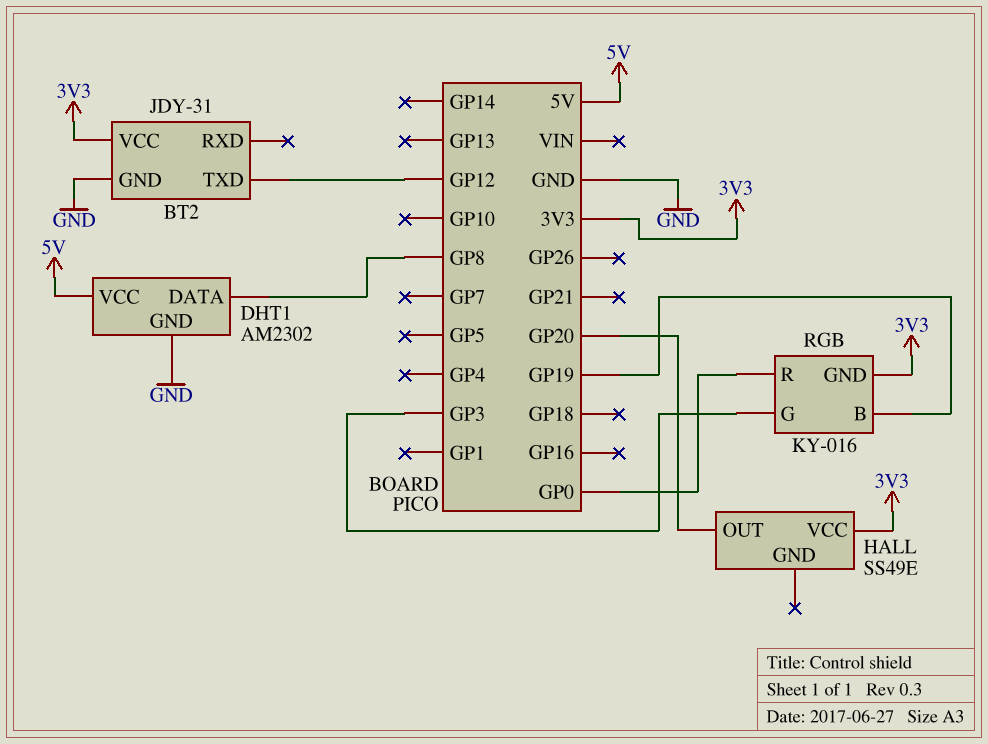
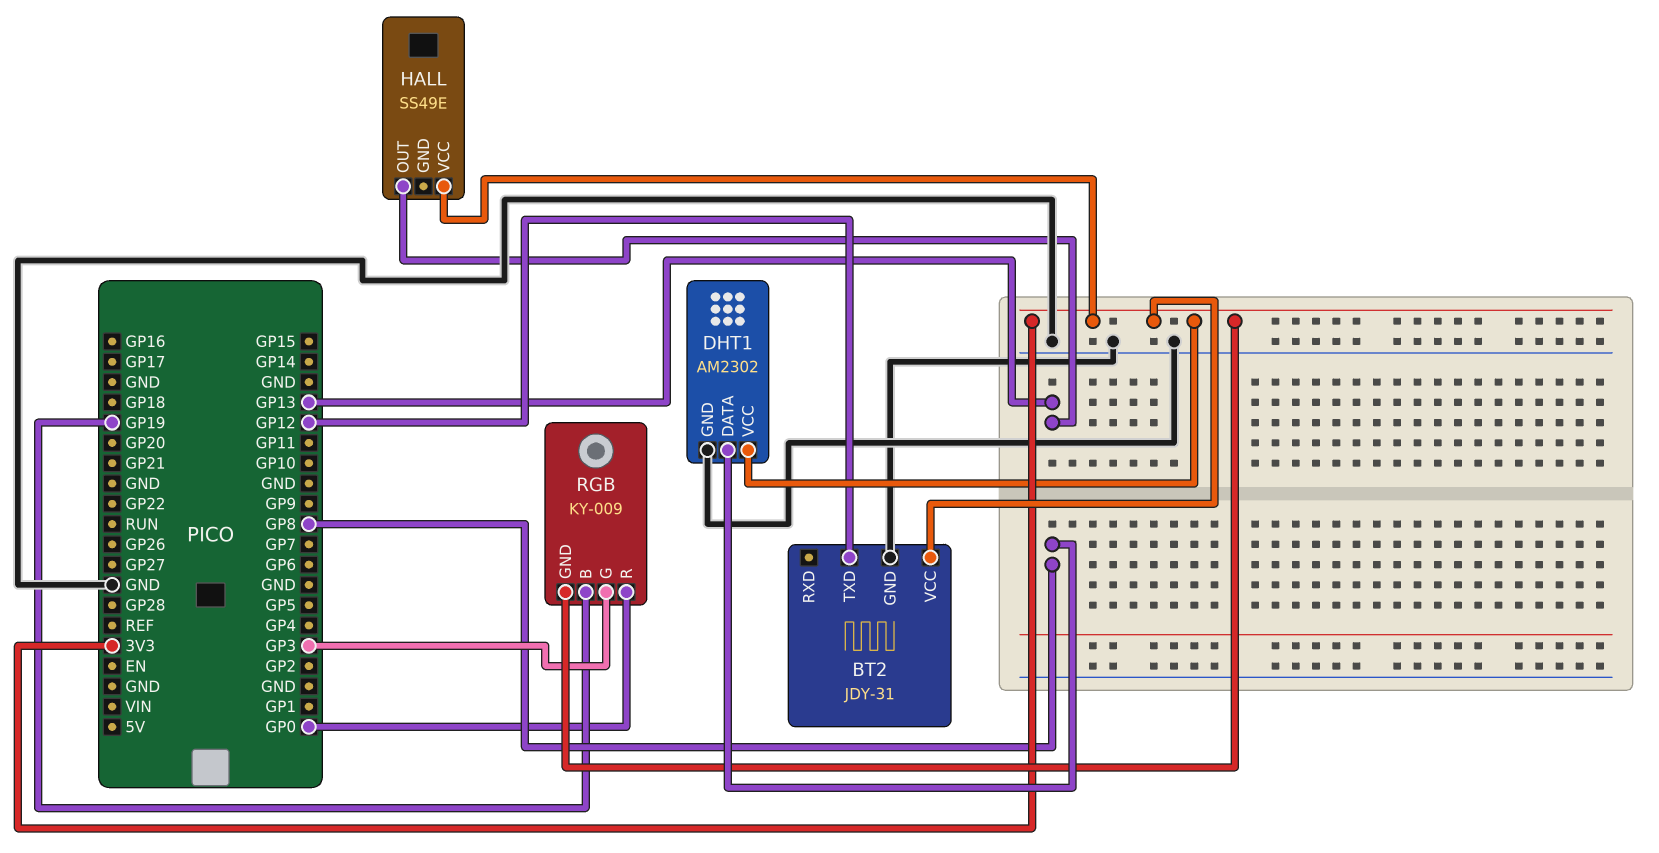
DHT1 pin VCC: 5V -> 3V3
HALL pin OUT: GP20 -> GP13
RGB: KY-016 -> KY-009

